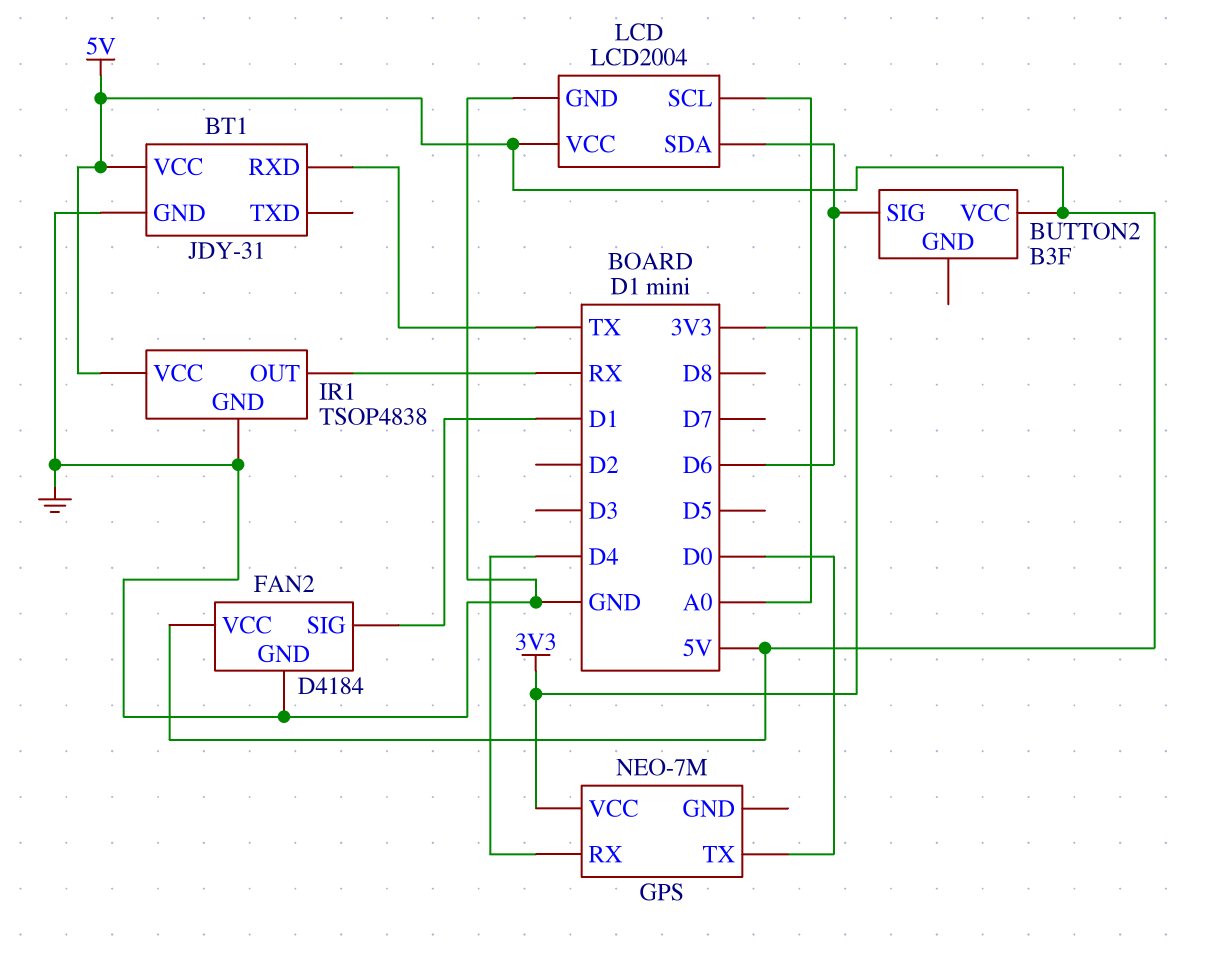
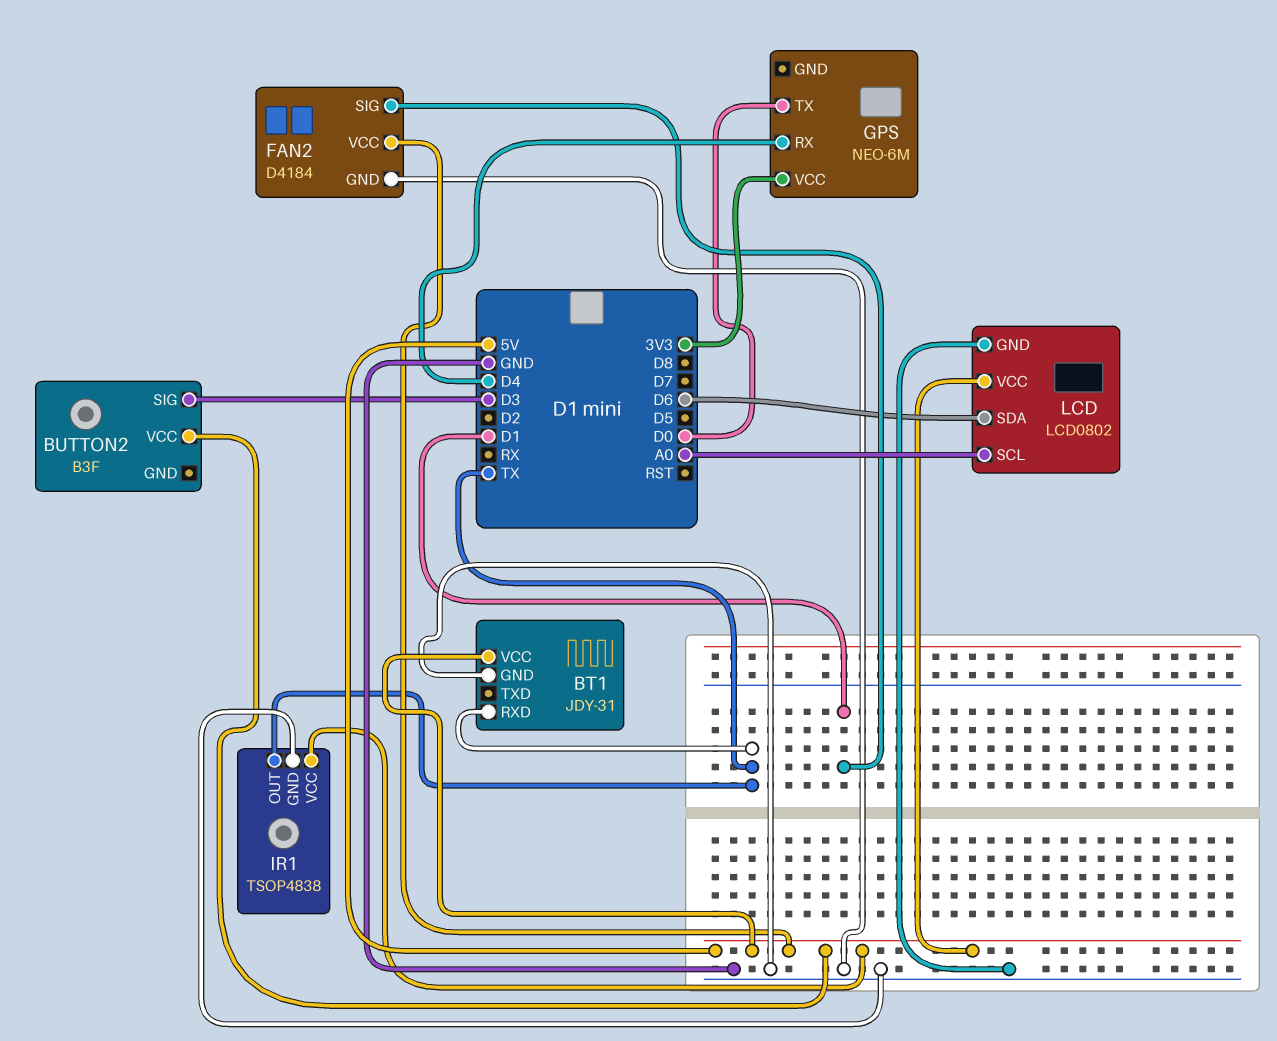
BUTTON2 pin SIG: D6 -> D3
GPS: NEO-7M -> NEO-6M
IR1 pin OUT: RX -> TX
LCD: LCD2004 -> LCD0802

